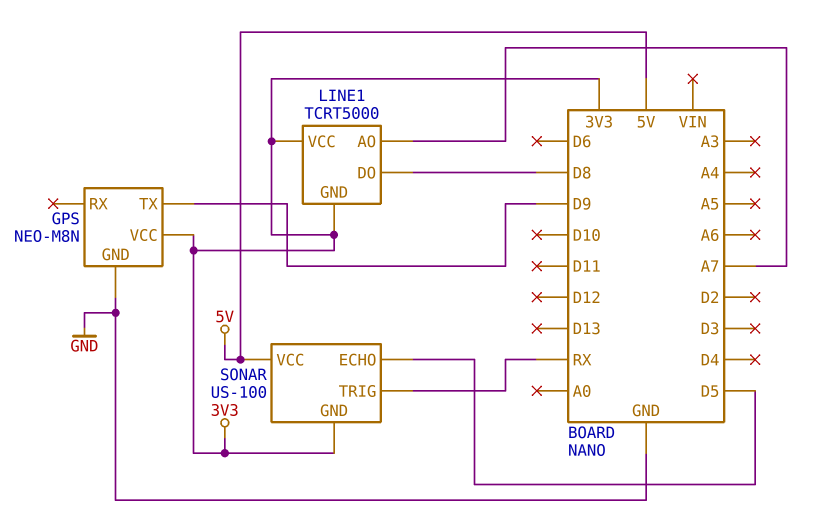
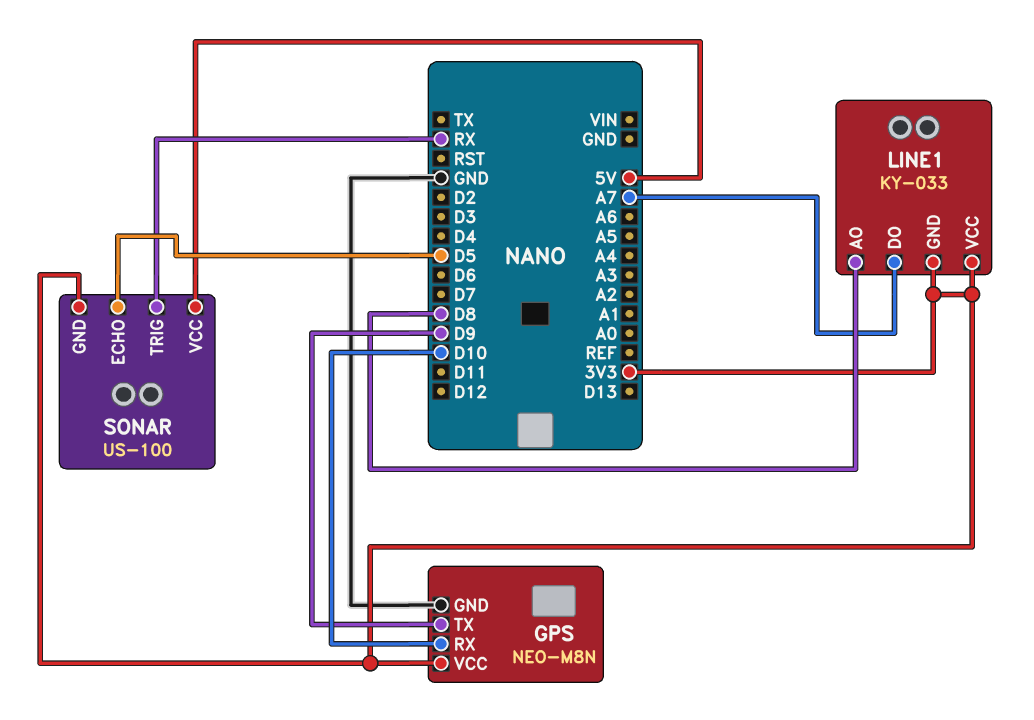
GPS pin RX: none -> D10
LINE1: TCRT5000 -> KY-033
LINE1 pin AO: A7 -> D8
LINE1 pin DO: D8 -> A7

